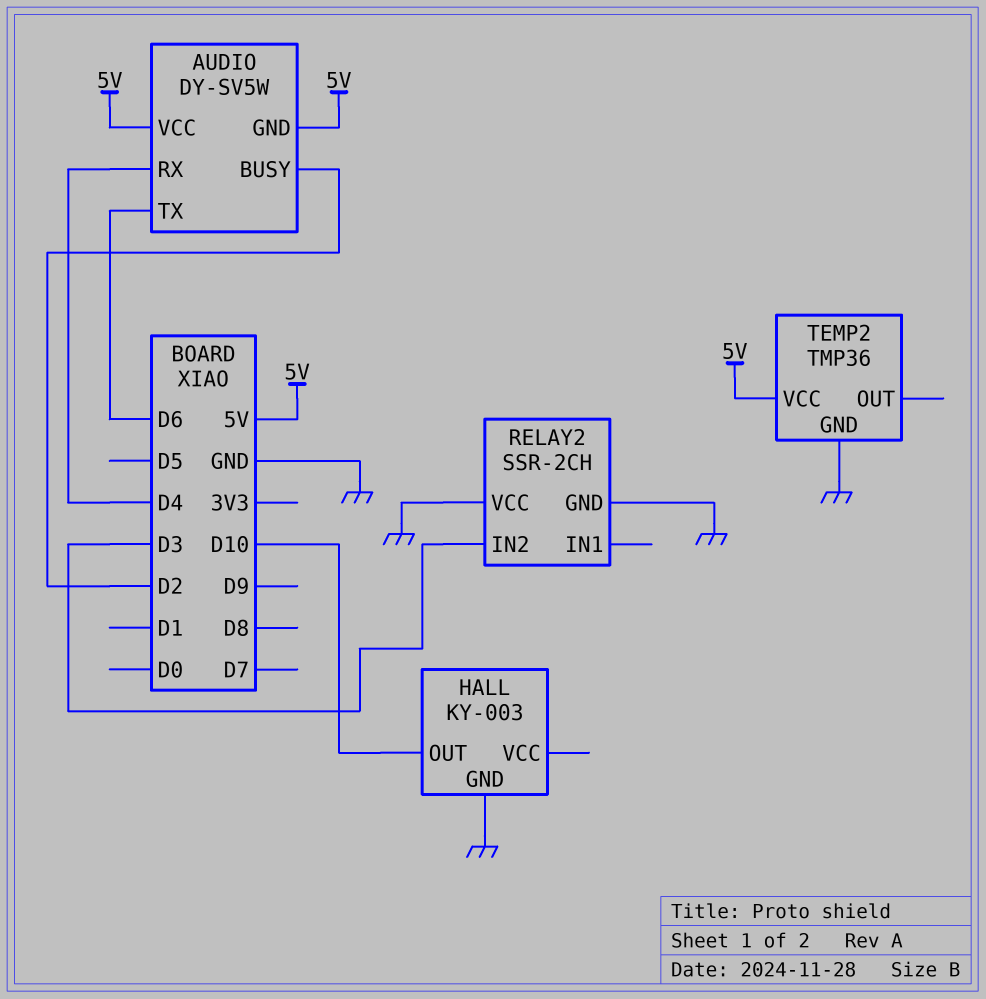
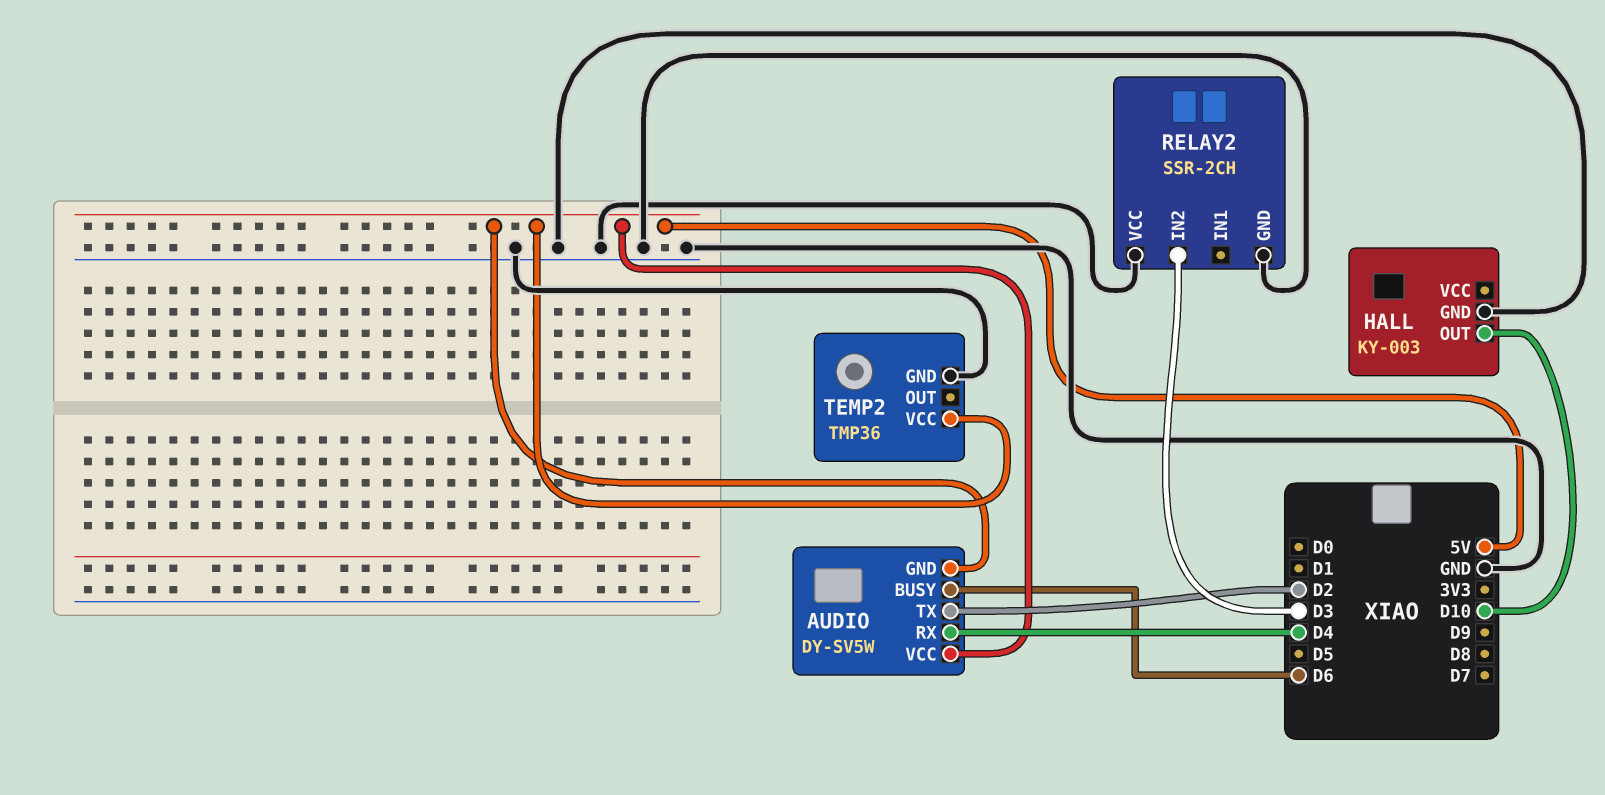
AUDIO pin BUSY: D2 -> D6
AUDIO pin TX: D6 -> D2

